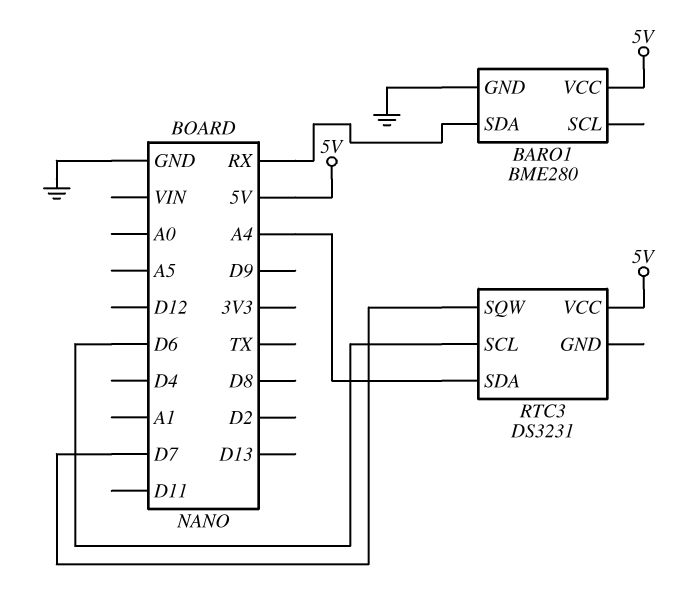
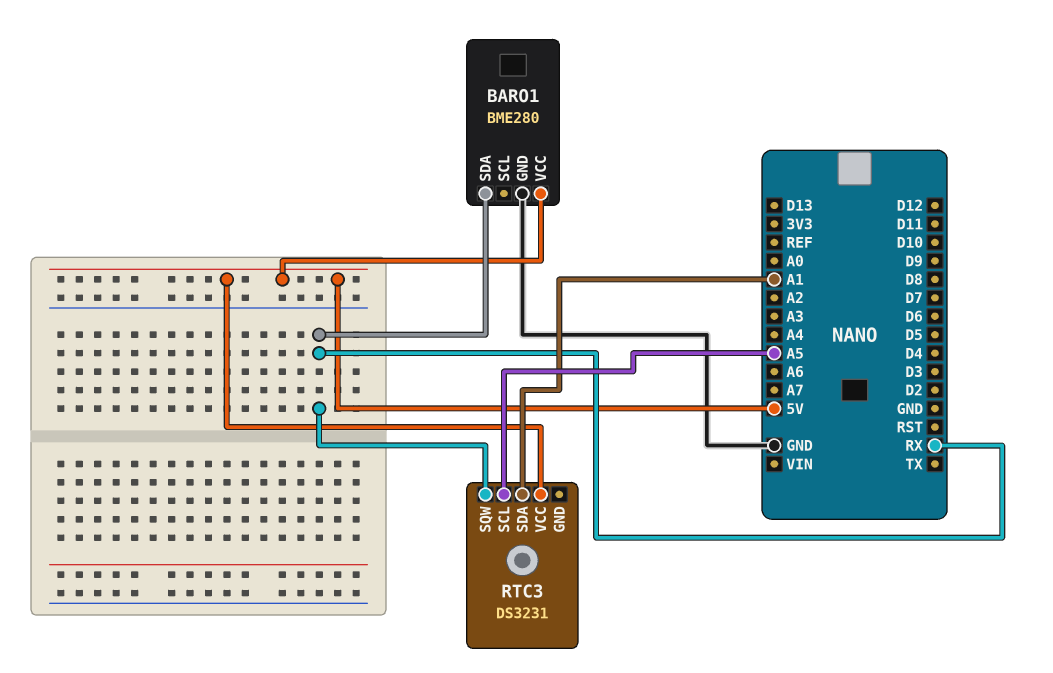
RTC3 pin SCL: D6 -> A5
RTC3 pin SDA: A4 -> A1
RTC3 pin SQW: D7 -> RX

